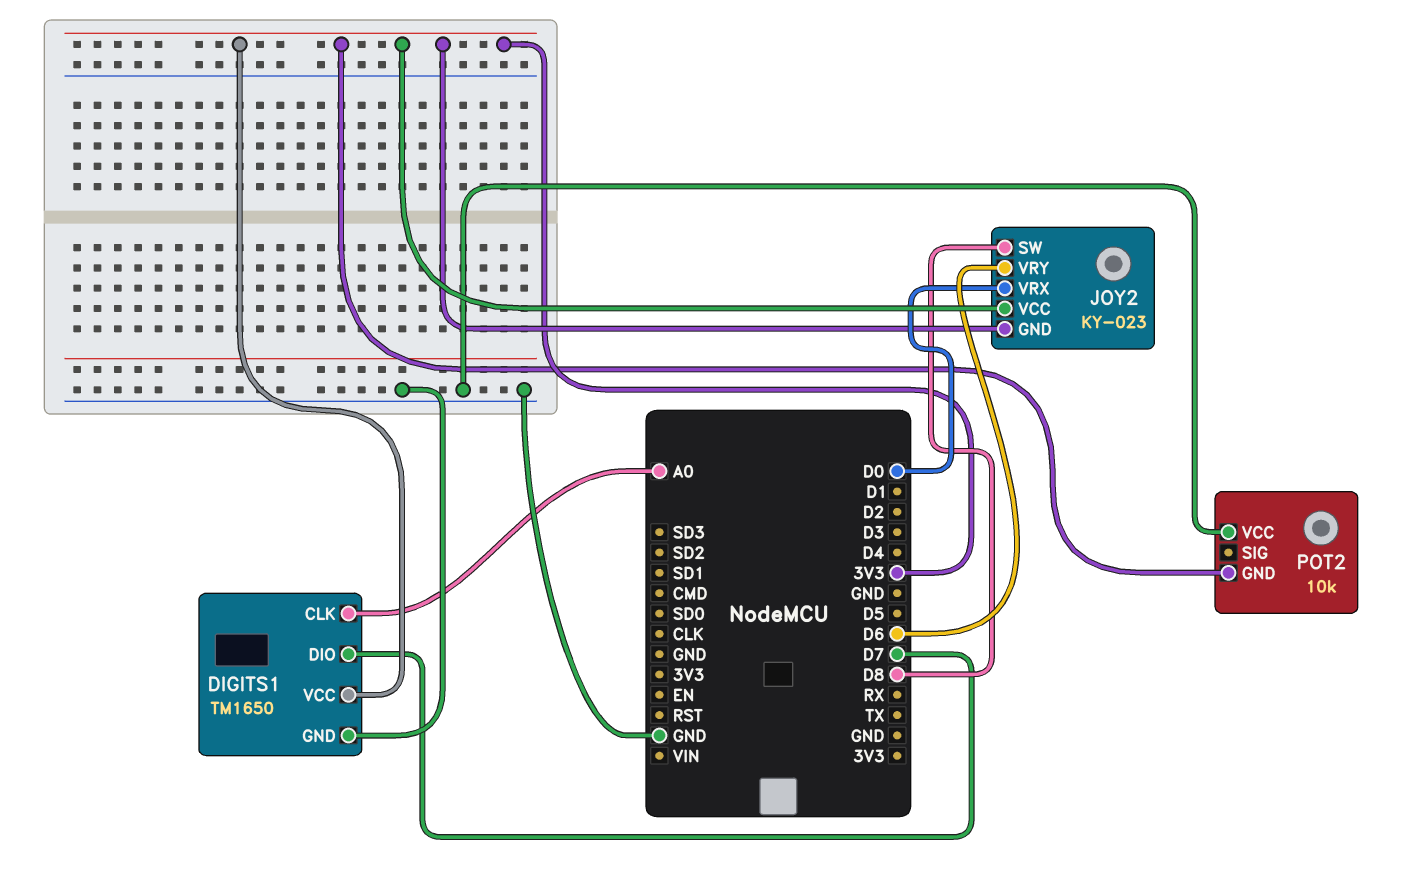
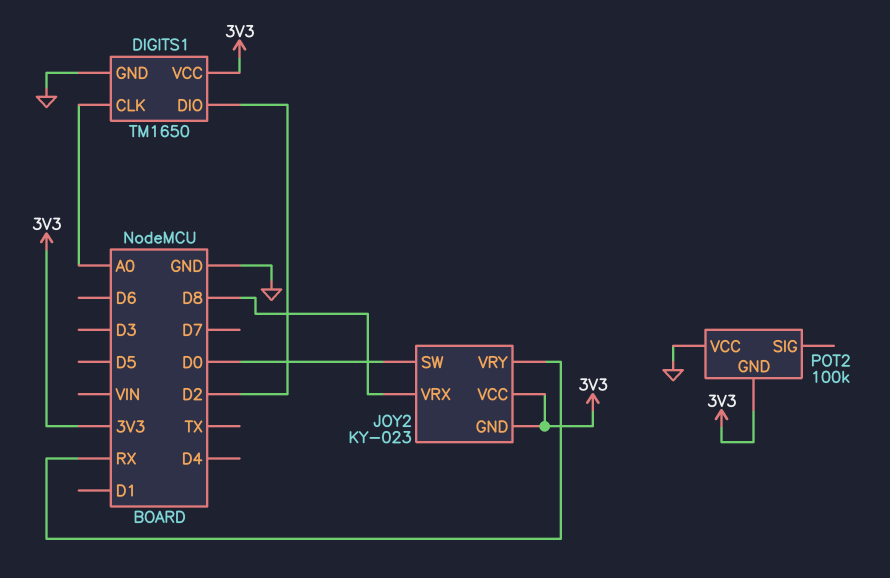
DIGITS1 pin DIO: D7 -> D2
JOY2 pin SW: D8 -> D0
JOY2 pin VRX: D0 -> D8
JOY2 pin VRY: D6 -> RX
POT2: 10k -> 100k

